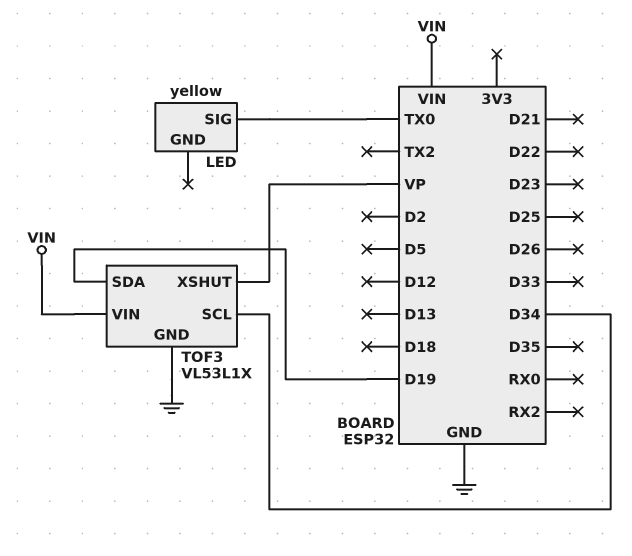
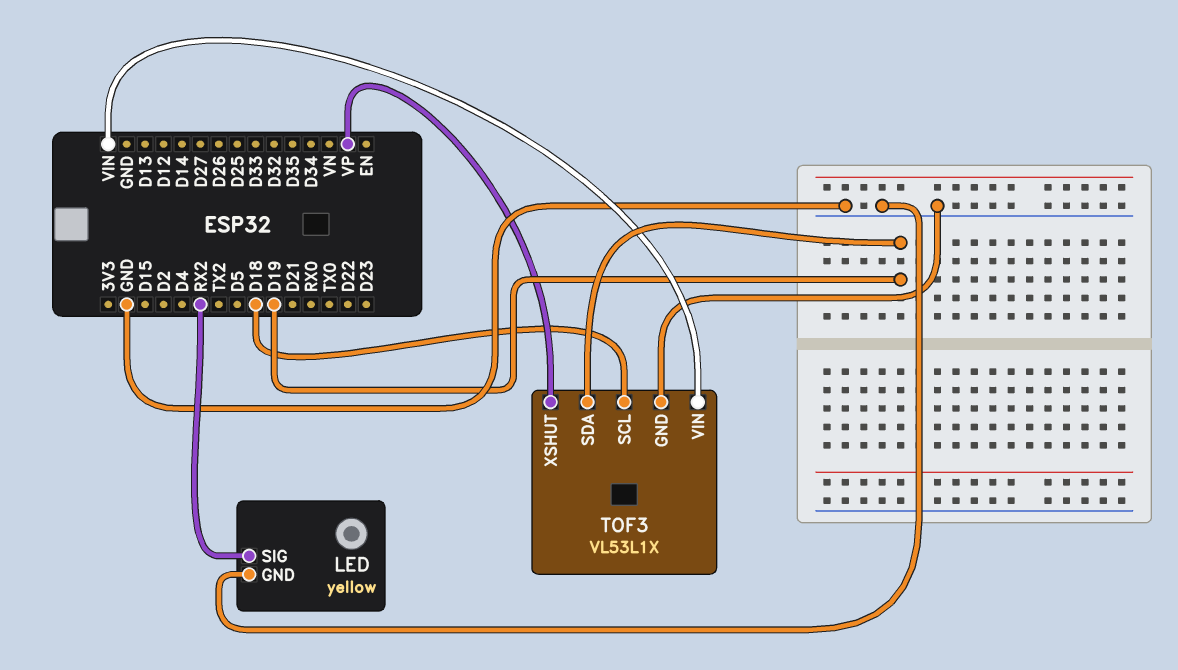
LED pin GND: none -> GND
LED pin SIG: TX0 -> RX2
TOF3 pin SCL: D34 -> D18

